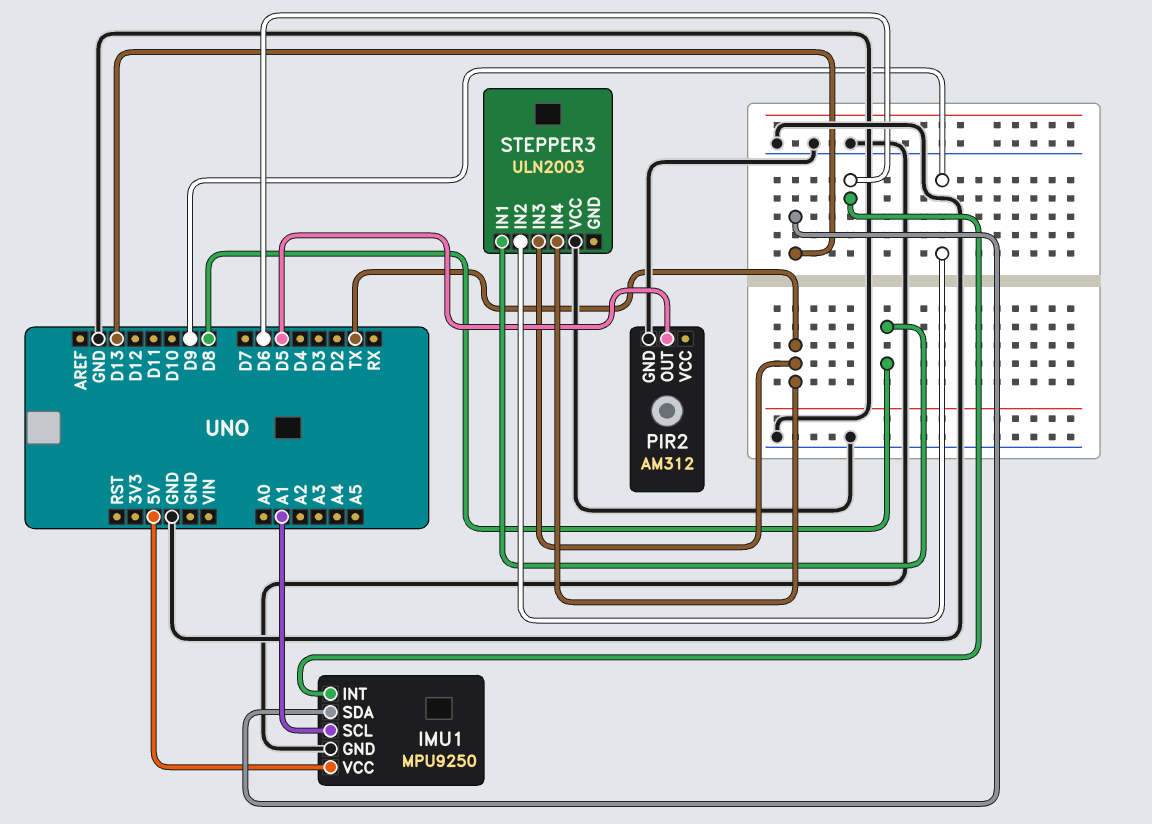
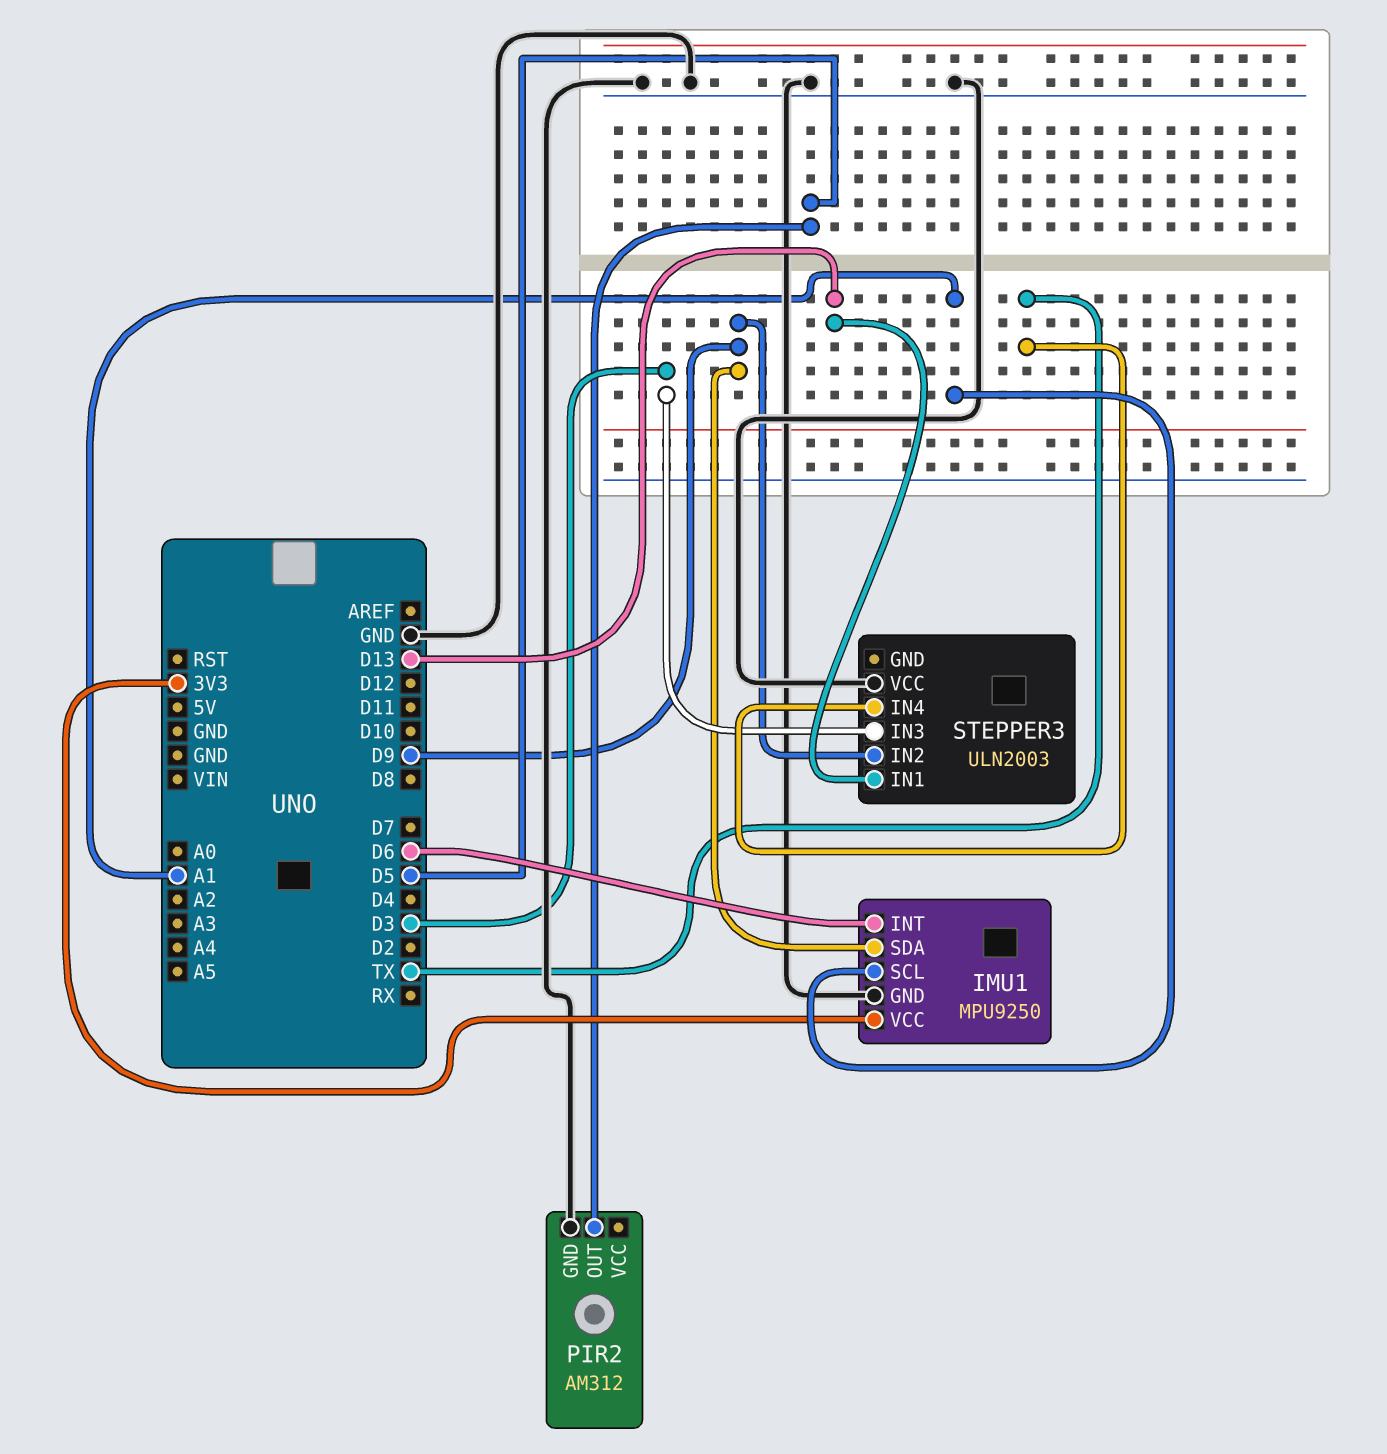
IMU1 pin SDA: D13 -> D9
IMU1 pin VCC: 5V -> 3V3
STEPPER3 pin IN1: D8 -> D13
STEPPER3 pin IN3: TX -> D3

